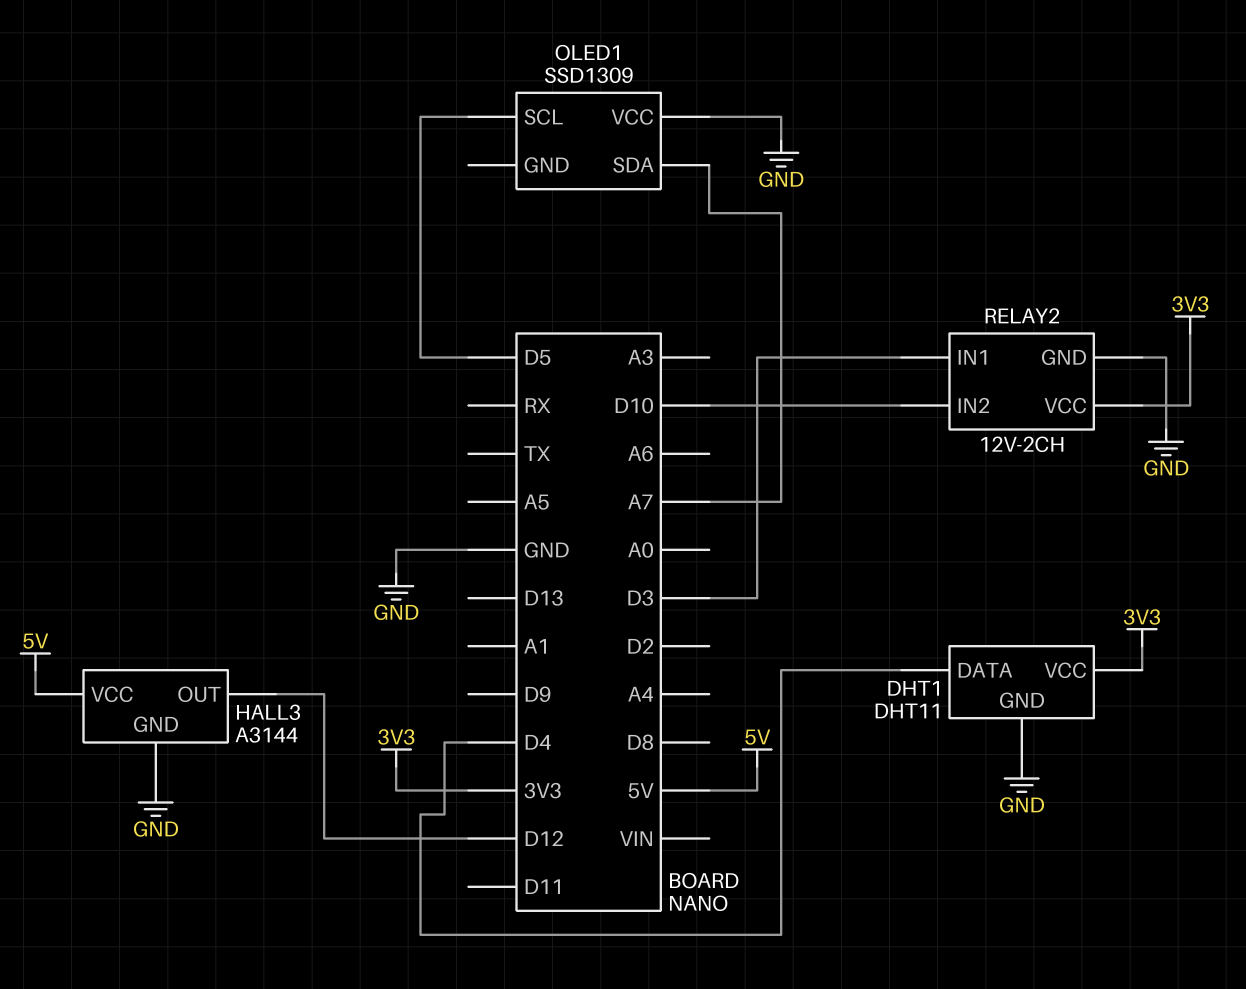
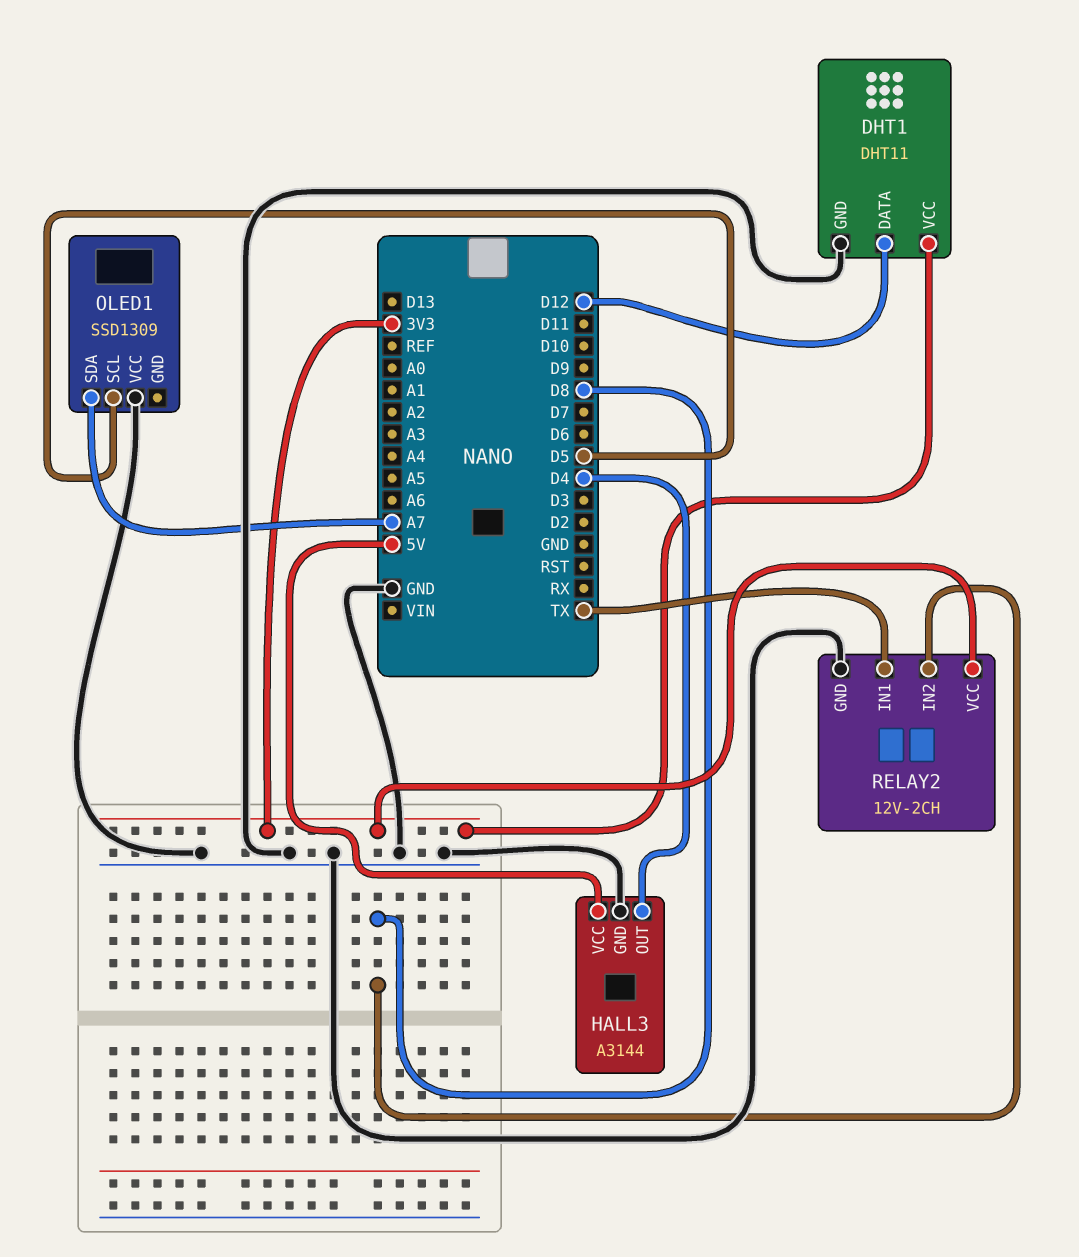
DHT1 pin DATA: D4 -> D12
HALL3 pin OUT: D12 -> D4
RELAY2 pin IN1: D3 -> TX
RELAY2 pin IN2: D10 -> D8

